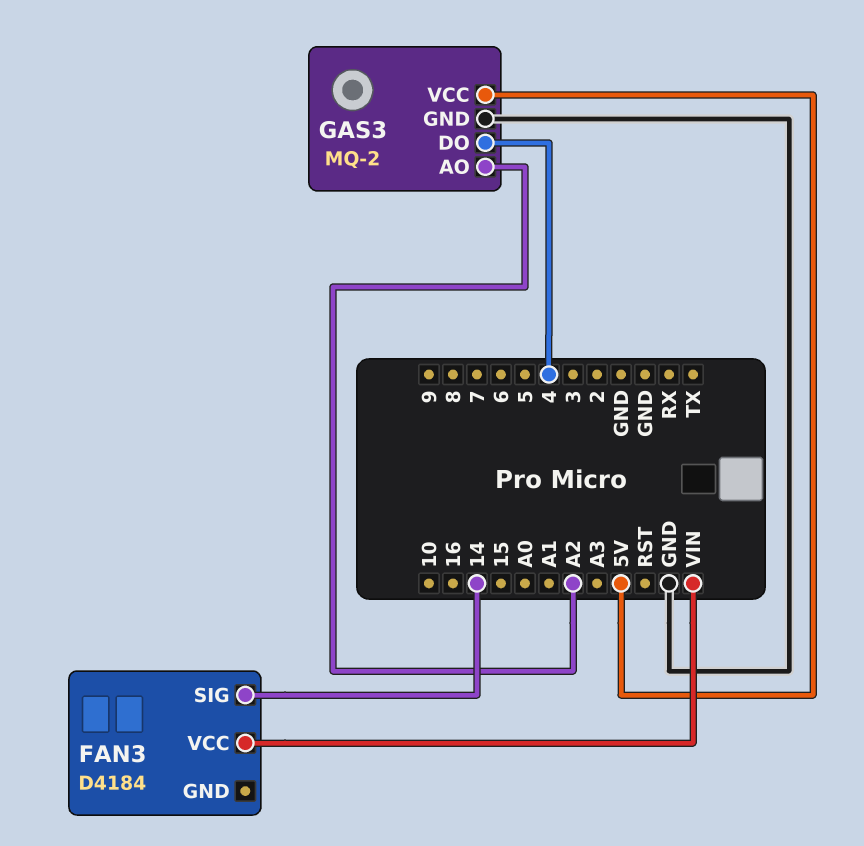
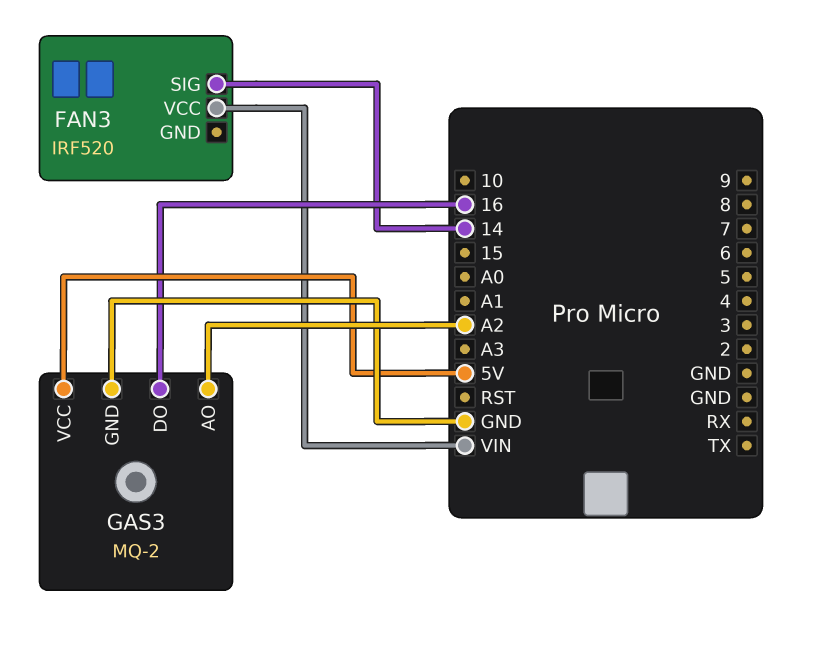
FAN3: D4184 -> IRF520
GAS3 pin DO: 4 -> 16

